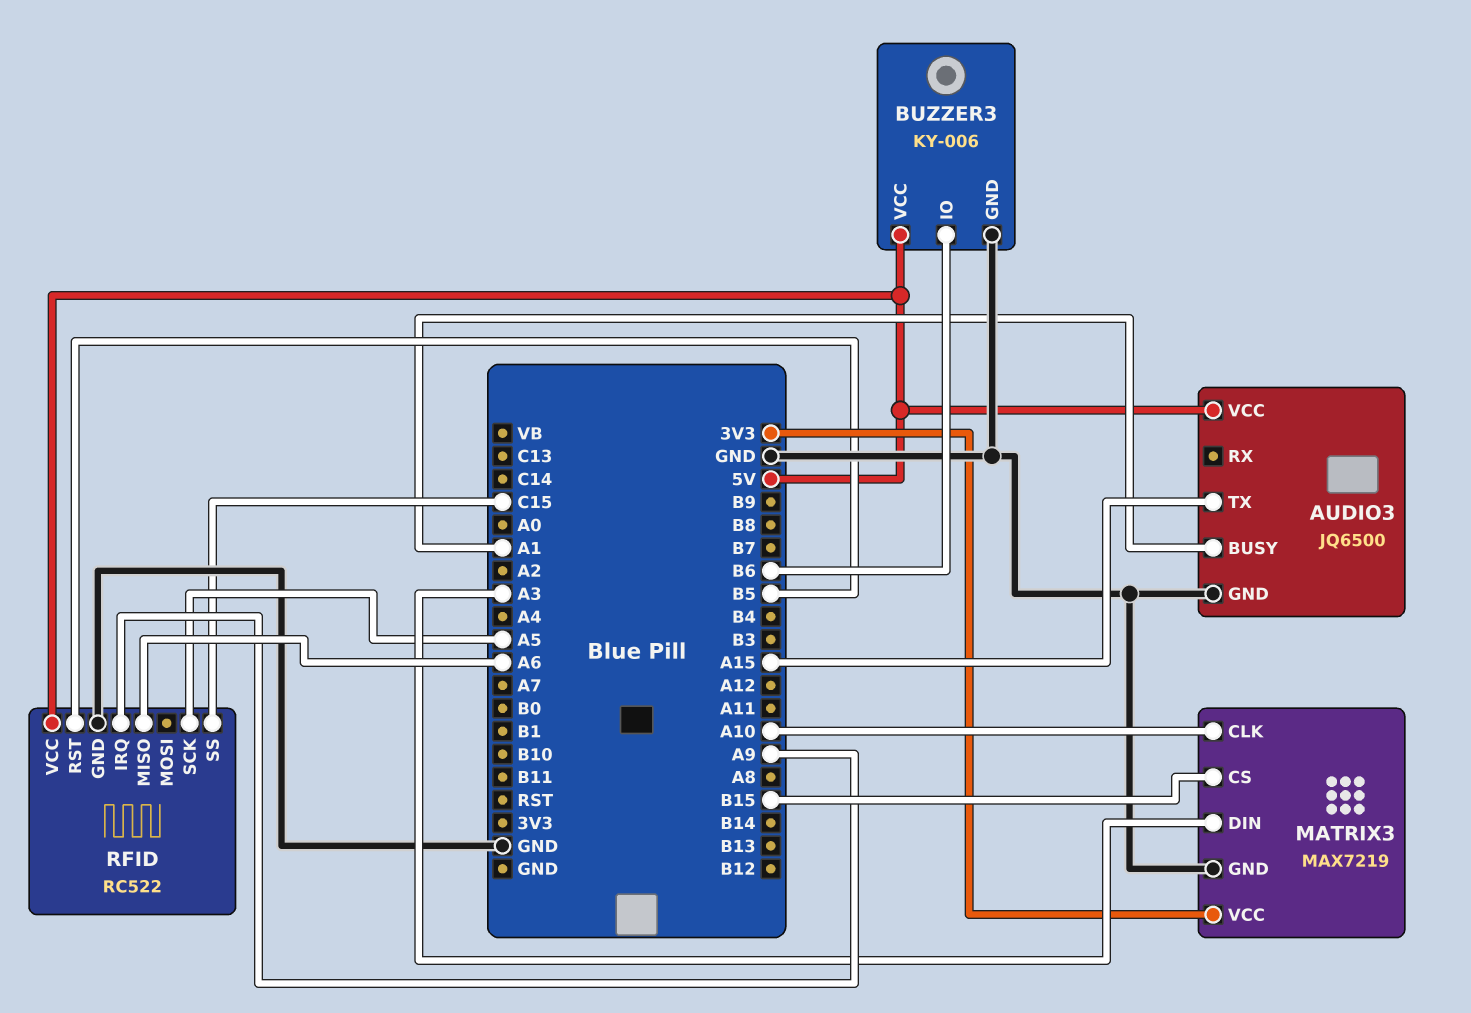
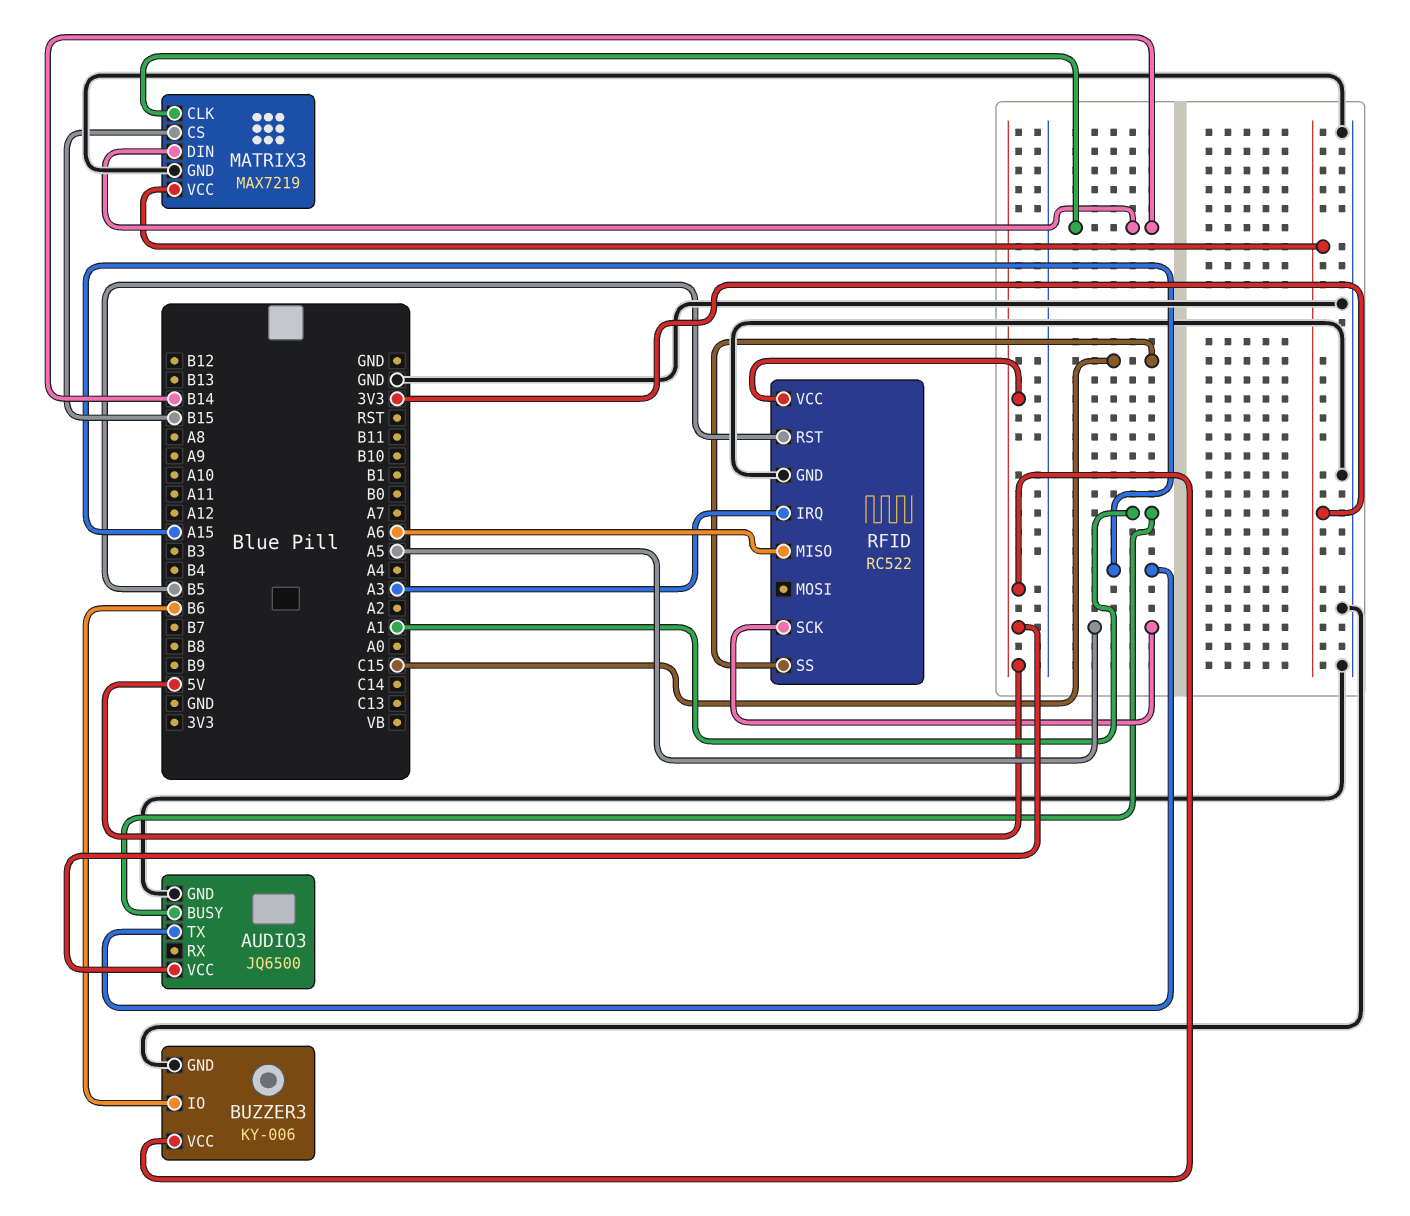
MATRIX3 pin CLK: A10 -> B14
MATRIX3 pin DIN: A3 -> B14
RFID pin IRQ: A9 -> A3

